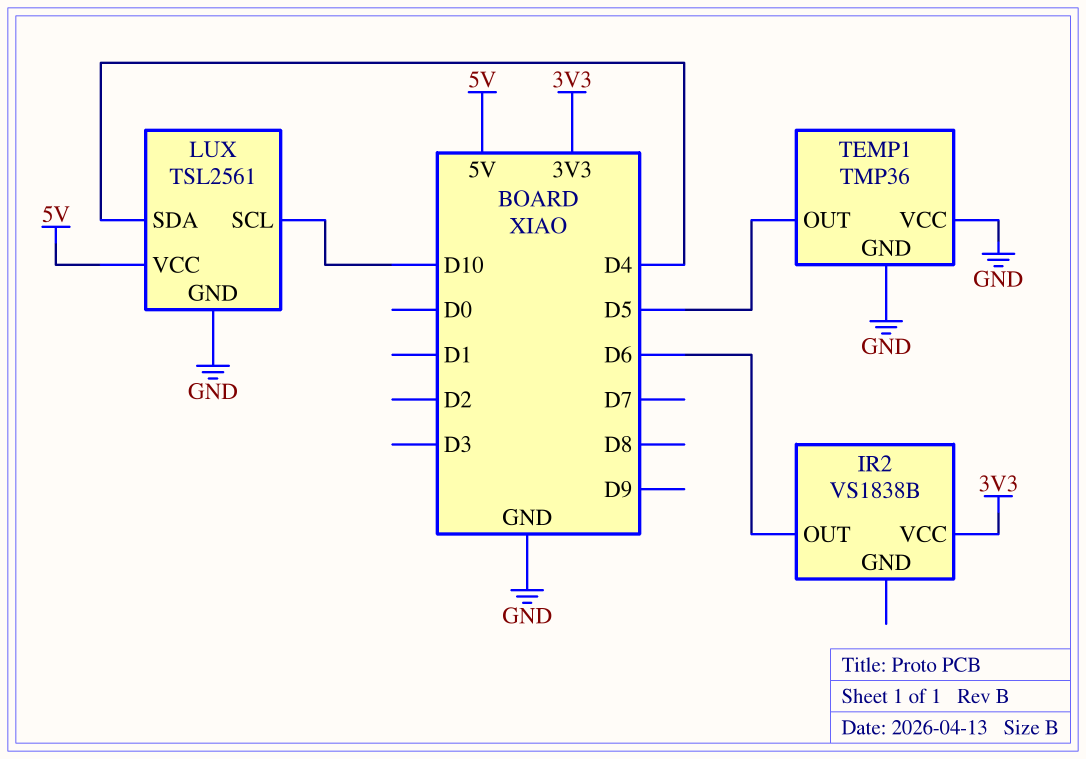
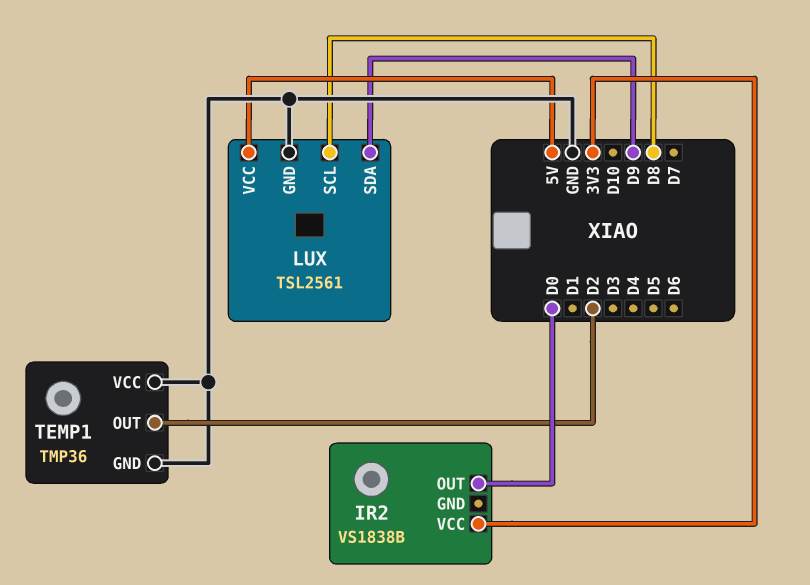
IR2 pin OUT: D6 -> D0
LUX pin SCL: D10 -> D8
LUX pin SDA: D4 -> D9
TEMP1 pin OUT: D5 -> D2

